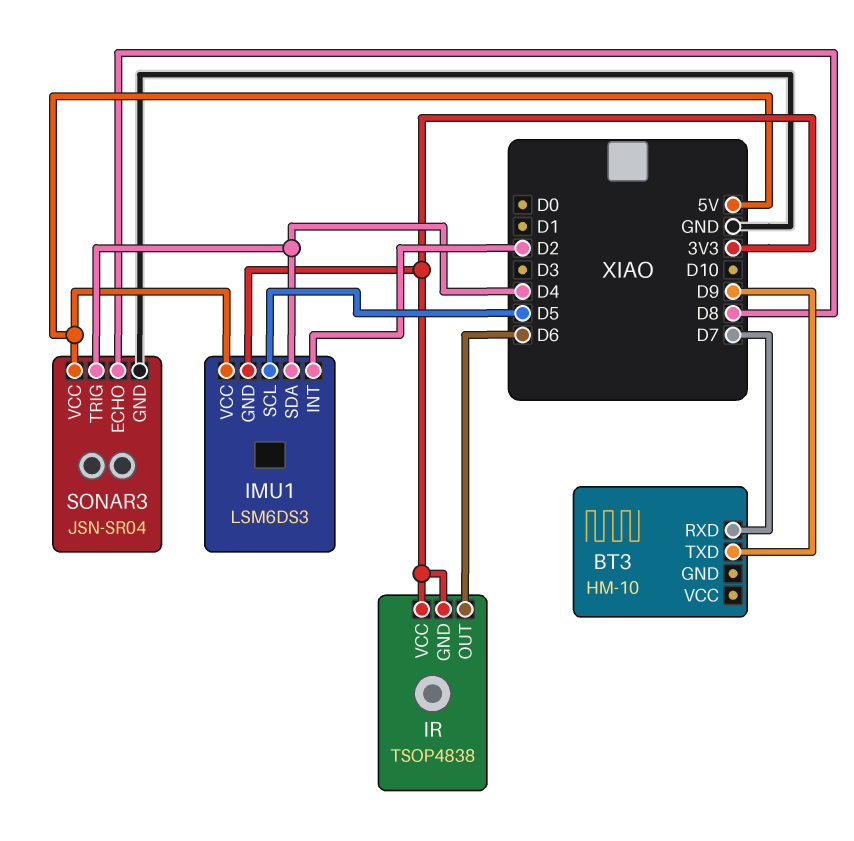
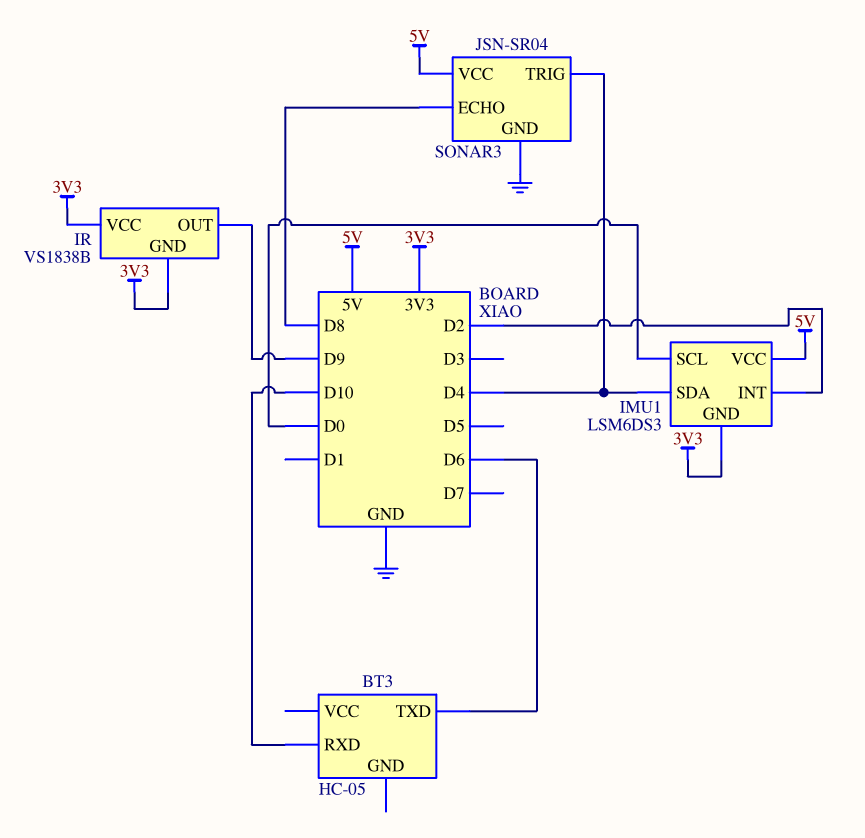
BT3: HM-10 -> HC-05
BT3 pin RXD: D7 -> D10
BT3 pin TXD: D9 -> D6
IMU1 pin SCL: D5 -> D0
IR: TSOP4838 -> VS1838B
IR pin OUT: D6 -> D9

